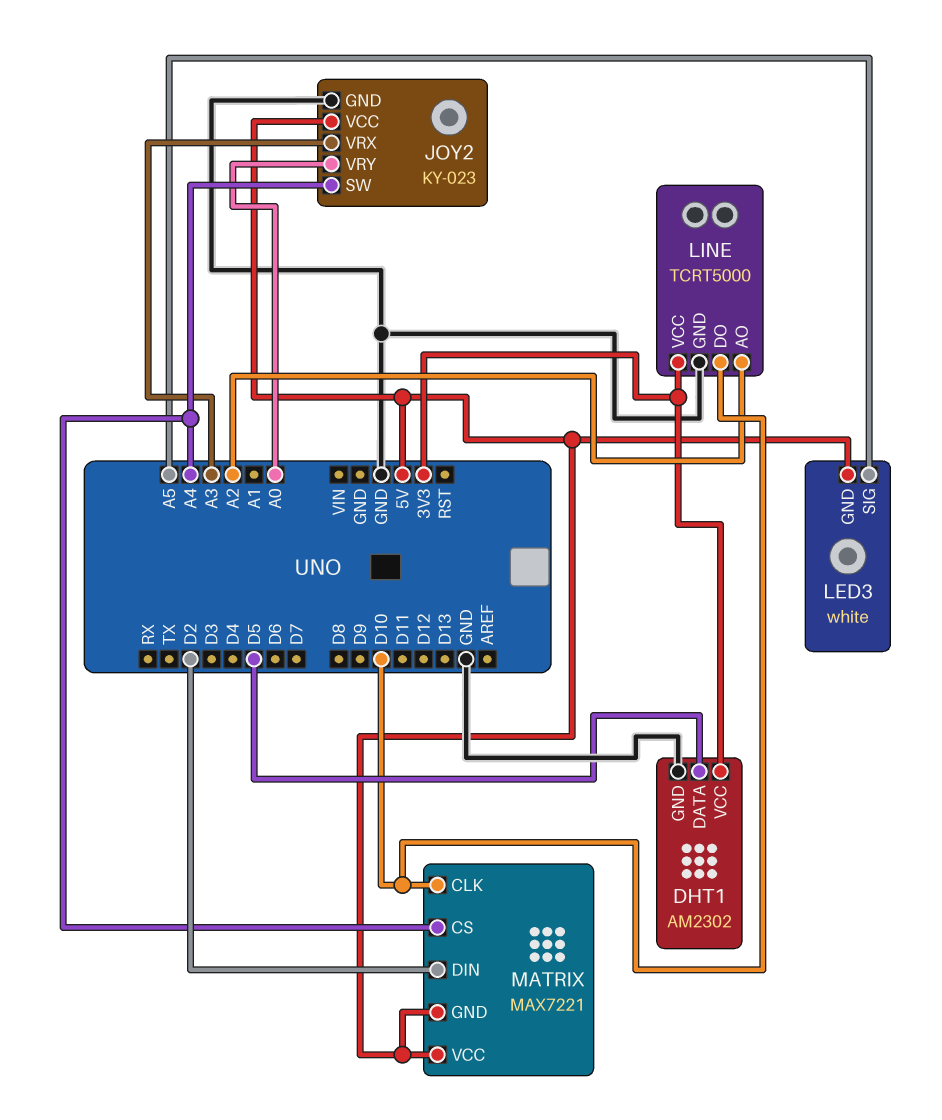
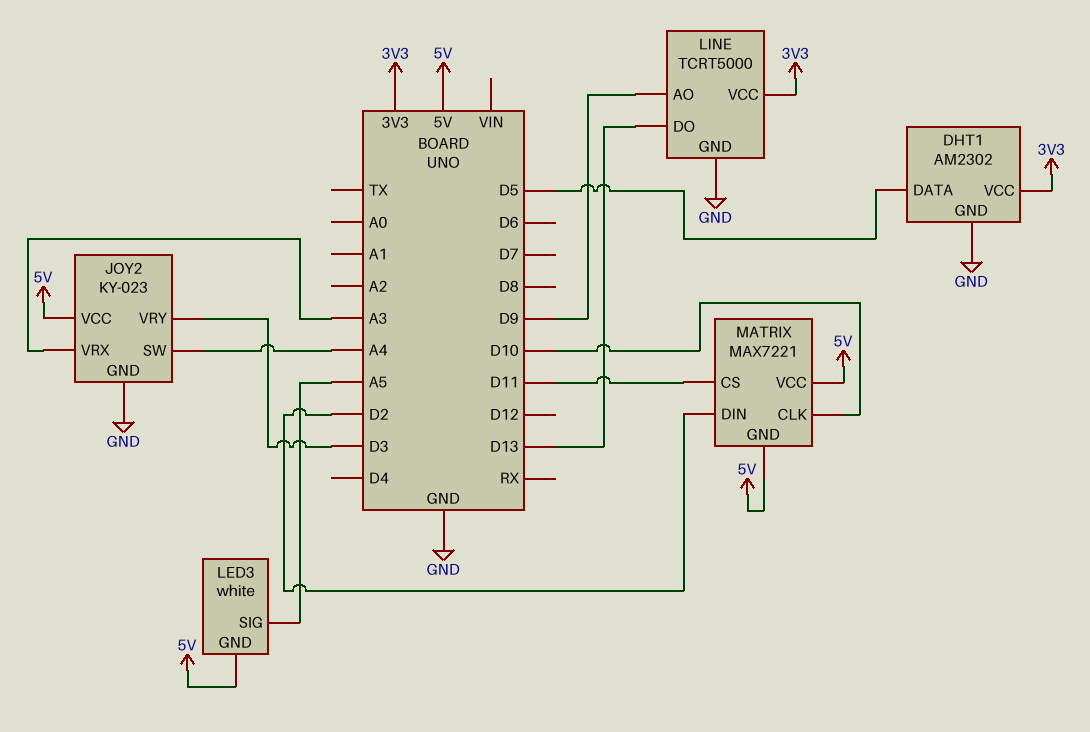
JOY2 pin VRY: A0 -> D3
LINE pin AO: A2 -> D9
LINE pin DO: D10 -> D13
MATRIX pin CS: A4 -> D11

